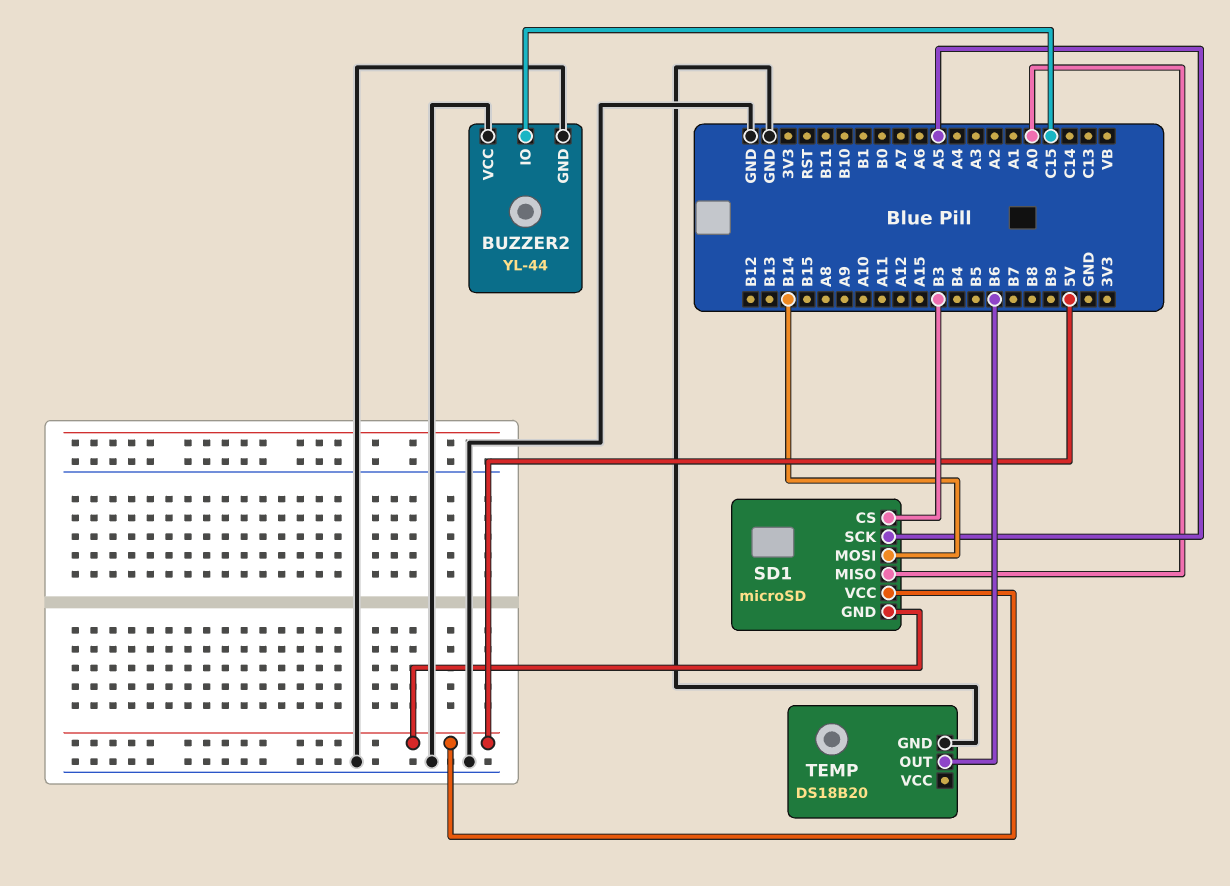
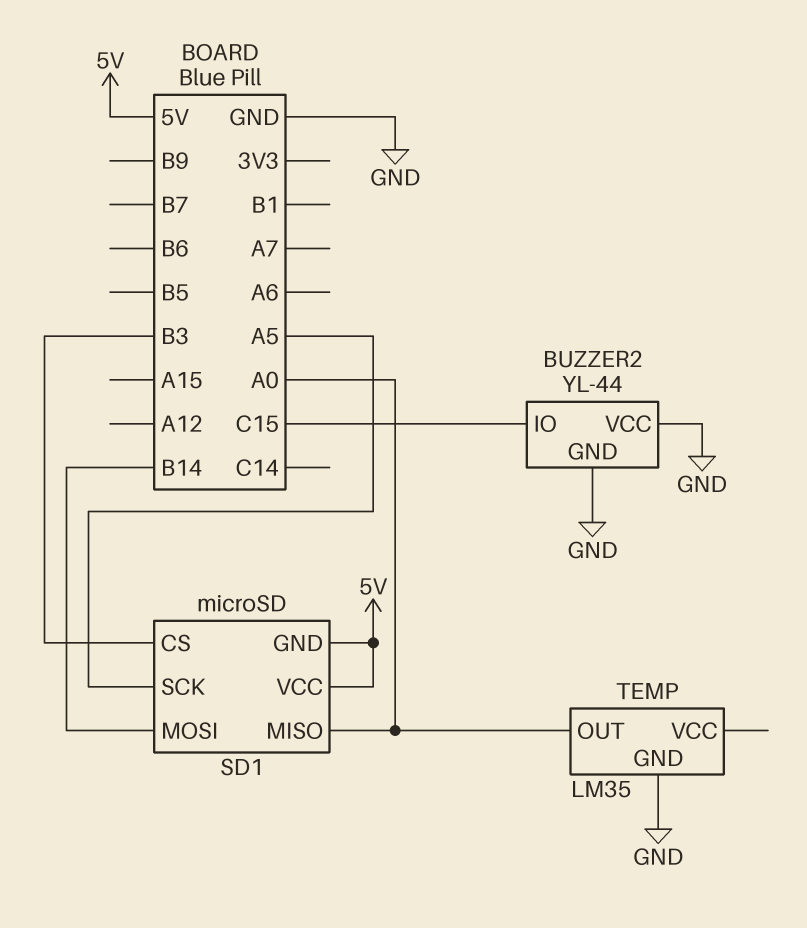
TEMP: DS18B20 -> LM35
TEMP pin OUT: B6 -> A0

